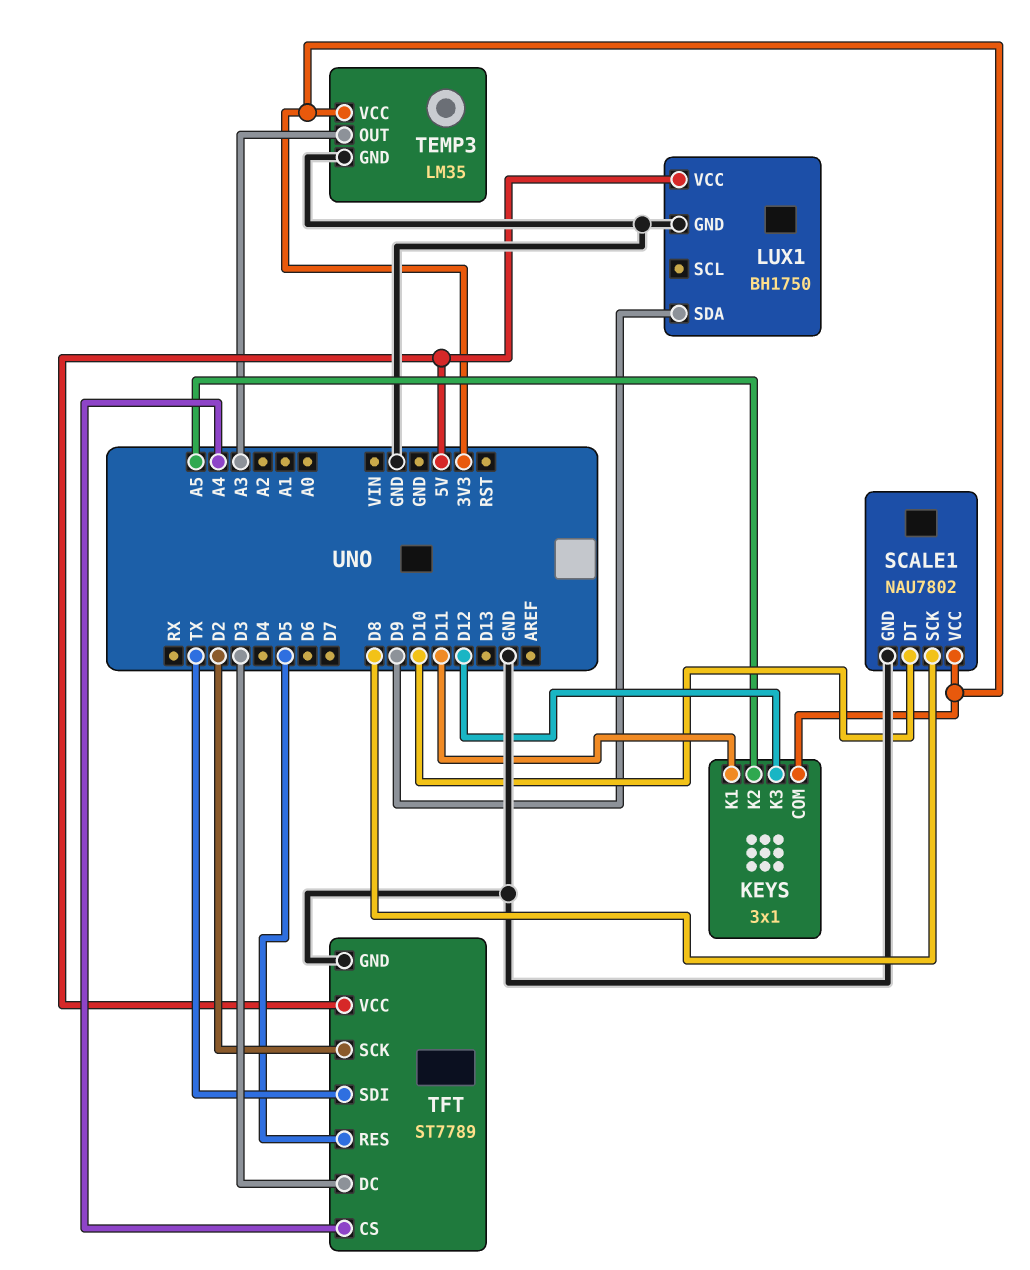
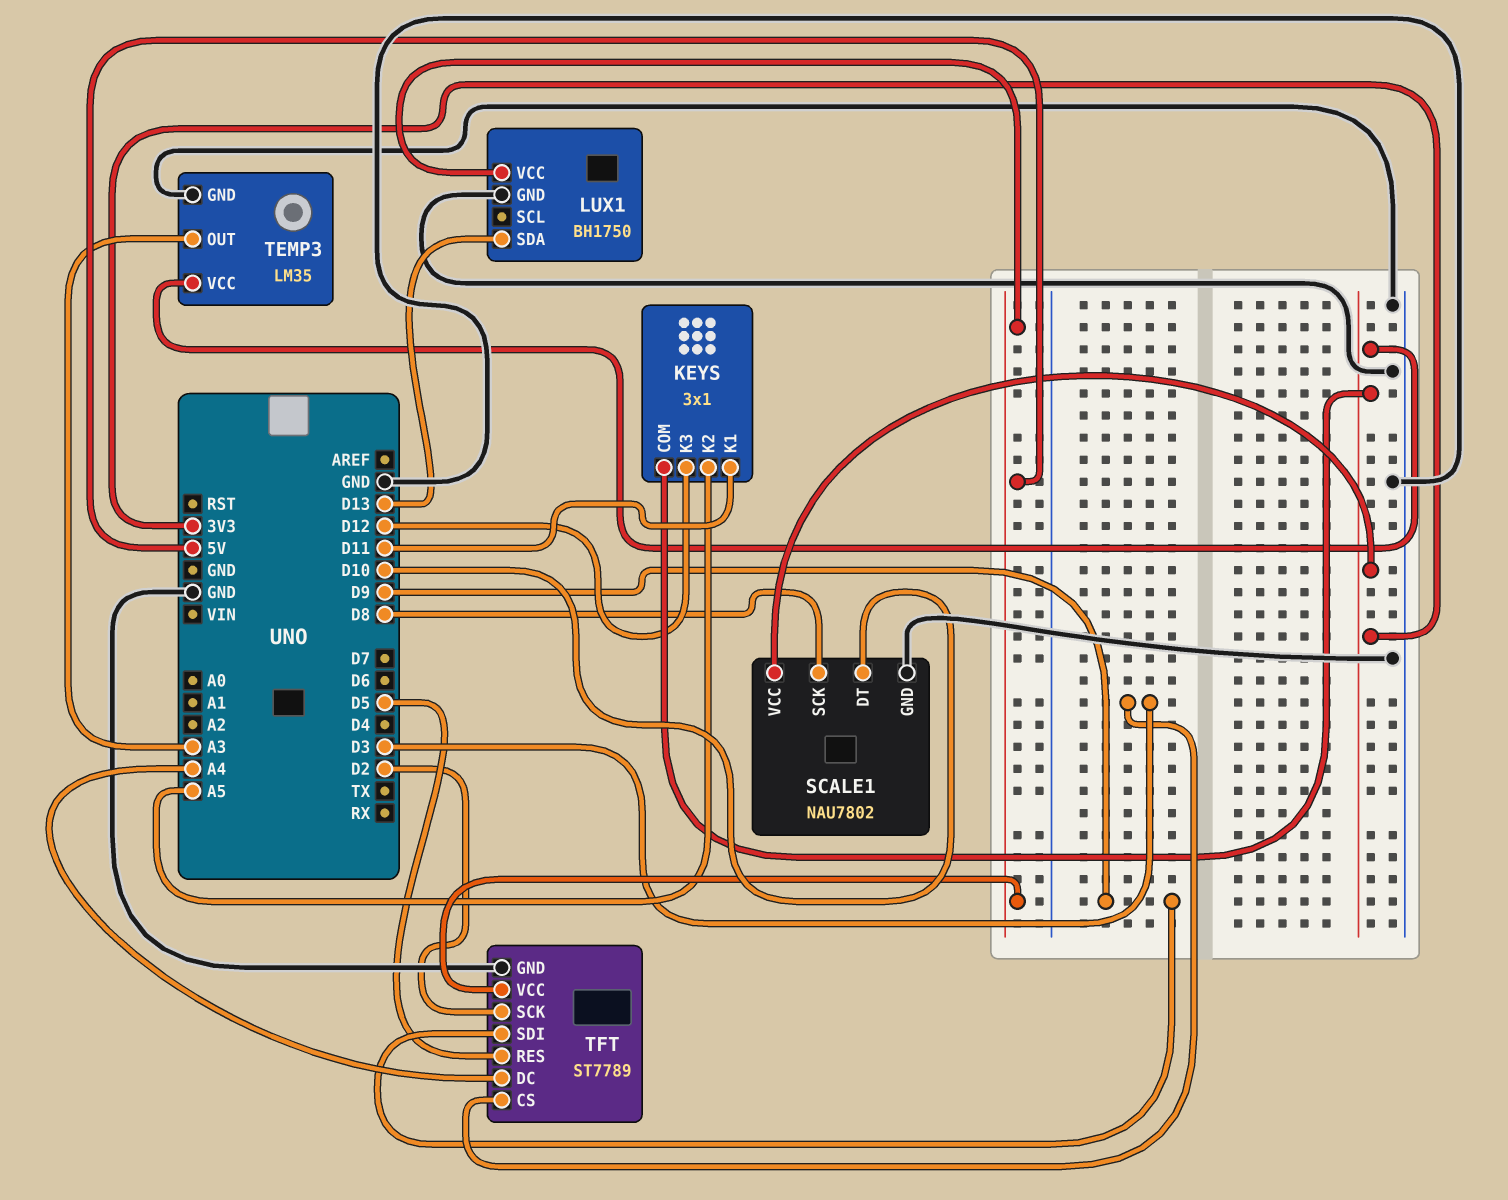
LUX1 pin SDA: D9 -> D13
TFT pin CS: A4 -> D3
TFT pin DC: D3 -> A4
TFT pin SDI: TX -> D9

